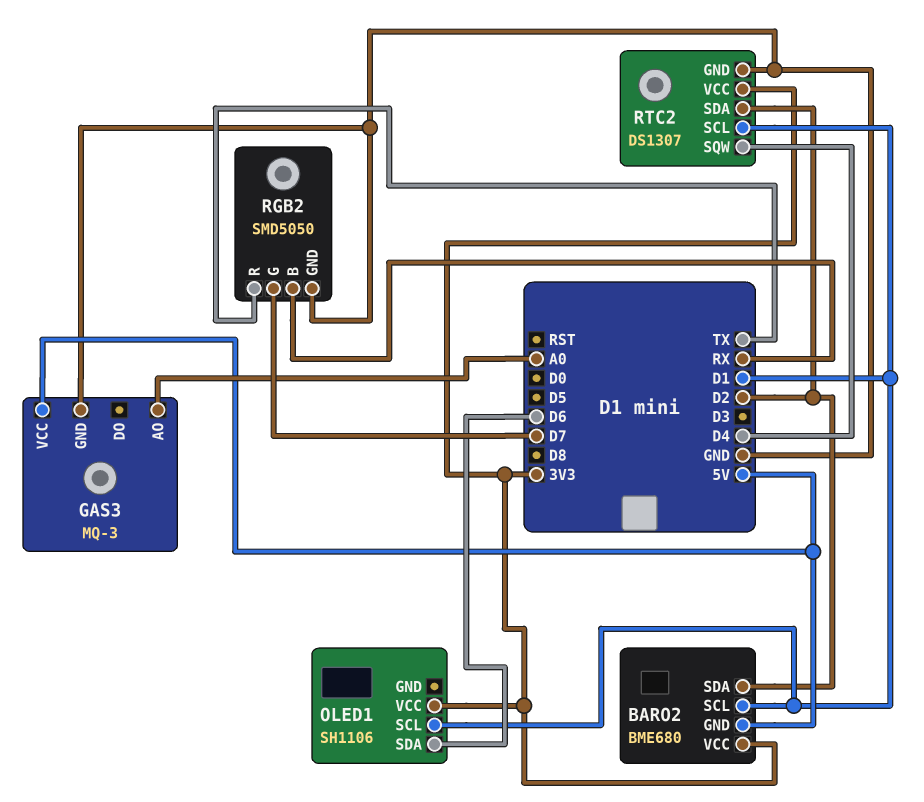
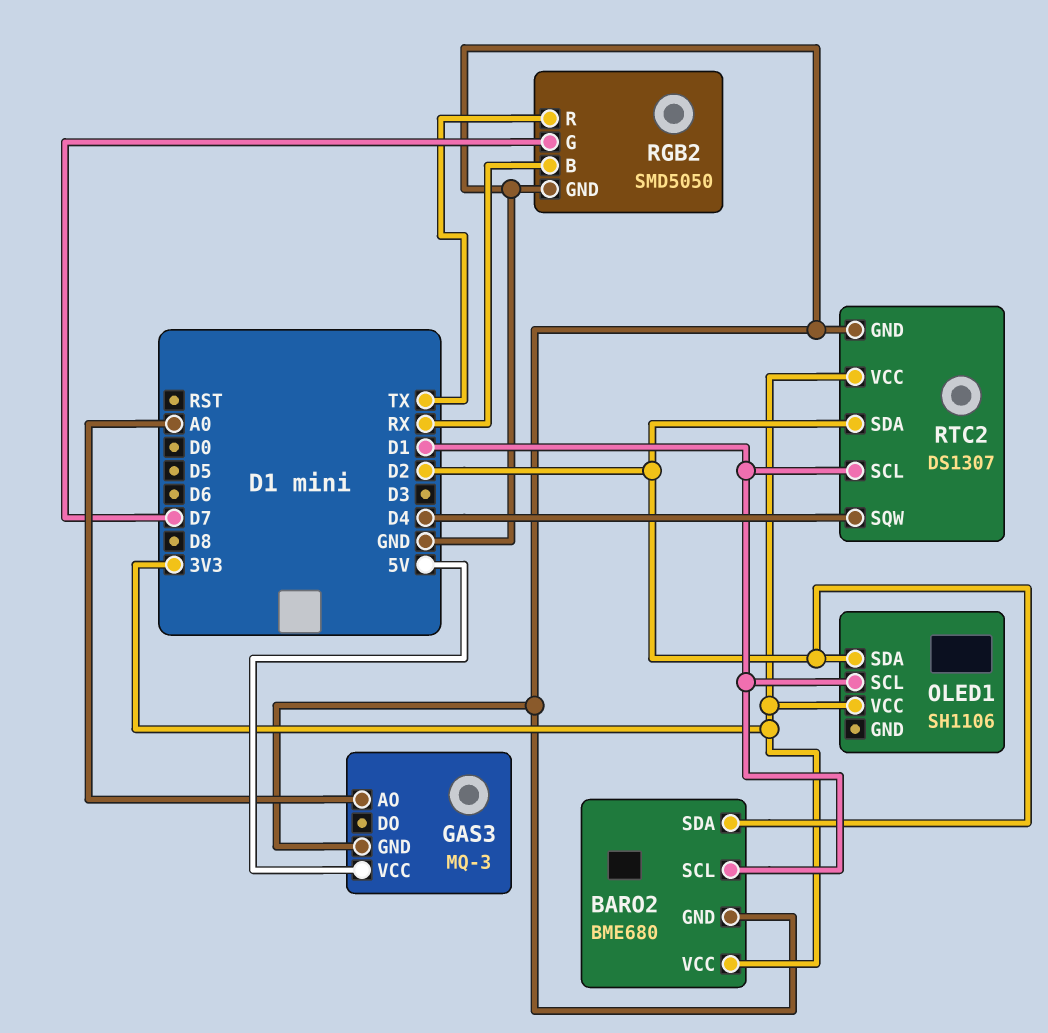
BARO2 pin GND: 5V -> GND
OLED1 pin SDA: D6 -> D2

